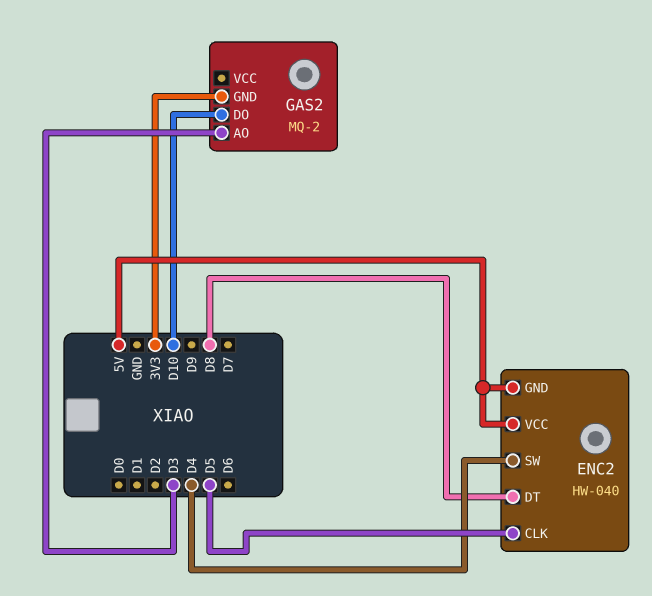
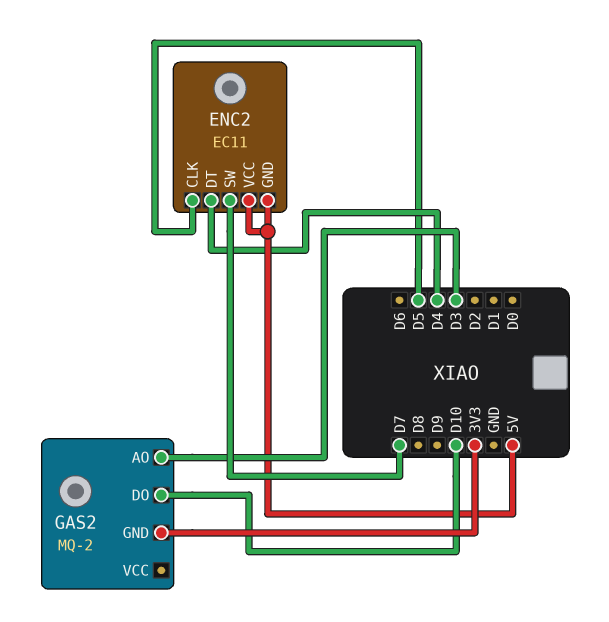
ENC2: HW-040 -> EC11
ENC2 pin DT: D8 -> D4
ENC2 pin SW: D4 -> D7

